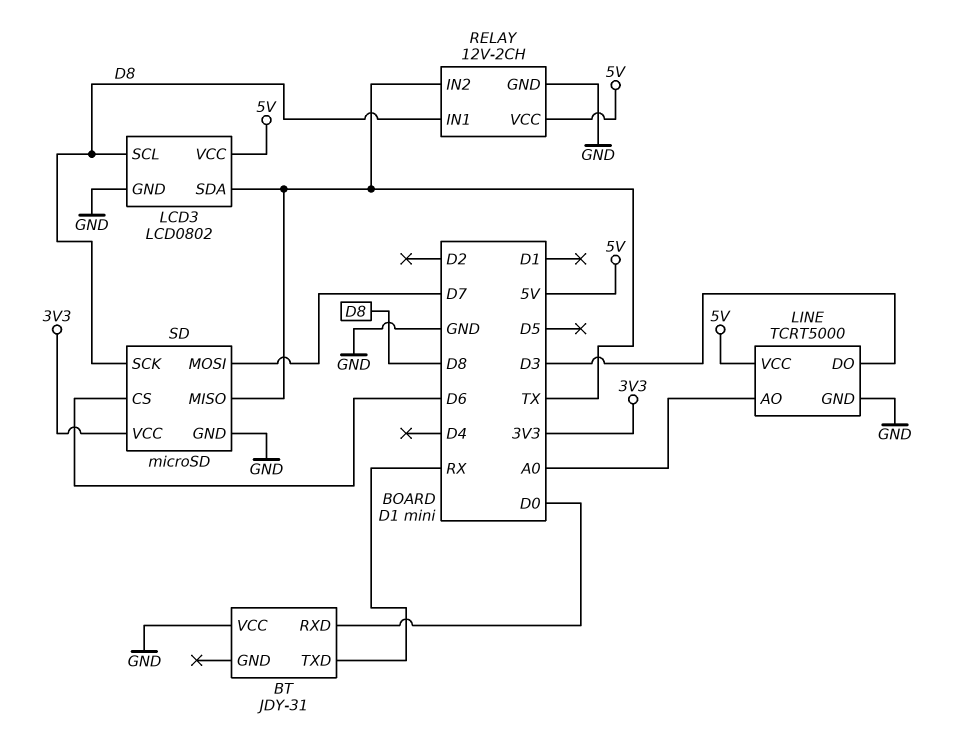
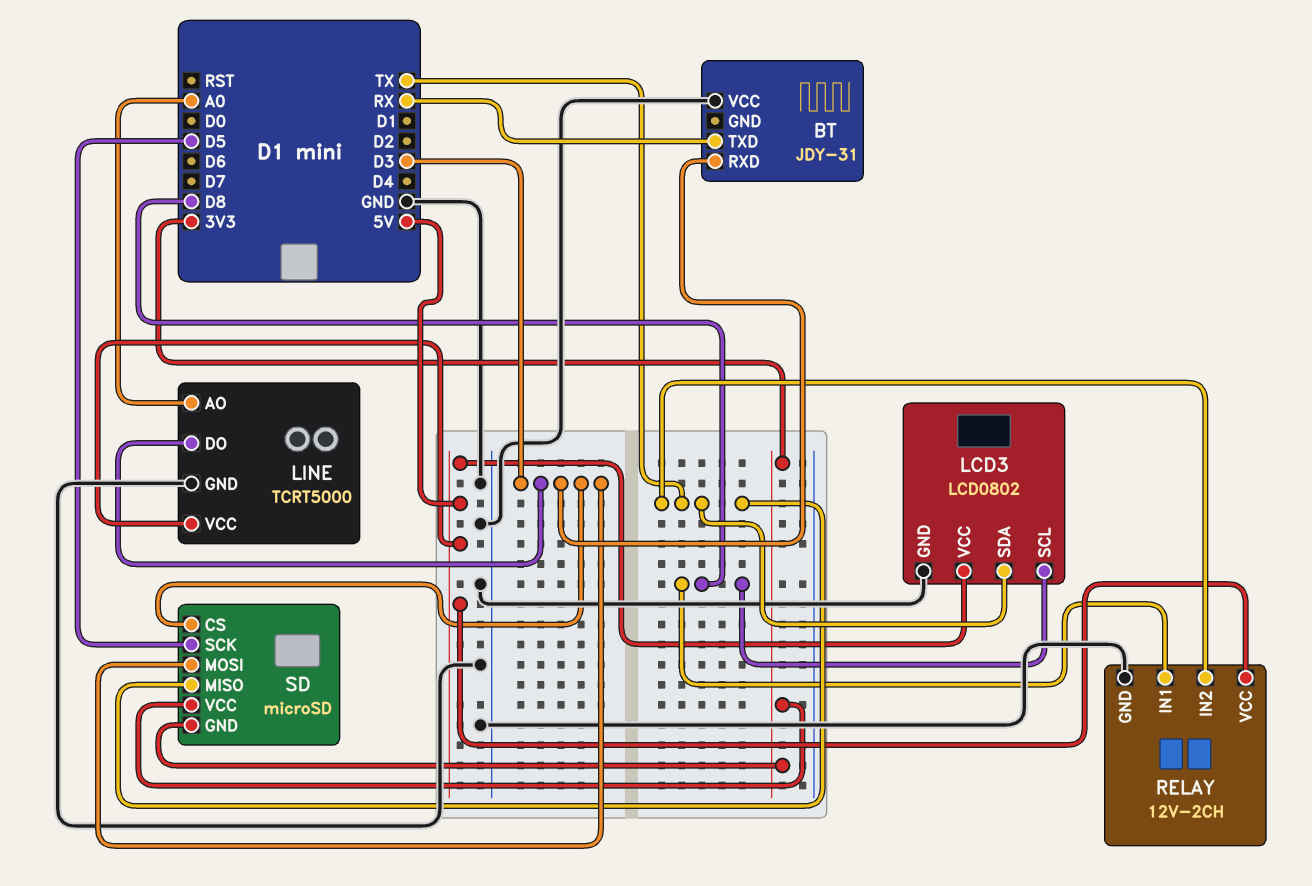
BT pin RXD: D0 -> D3
SD pin CS: D6 -> D3
SD pin GND: GND -> 3V3
SD pin MOSI: D7 -> D3
SD pin SCK: D8 -> D5

